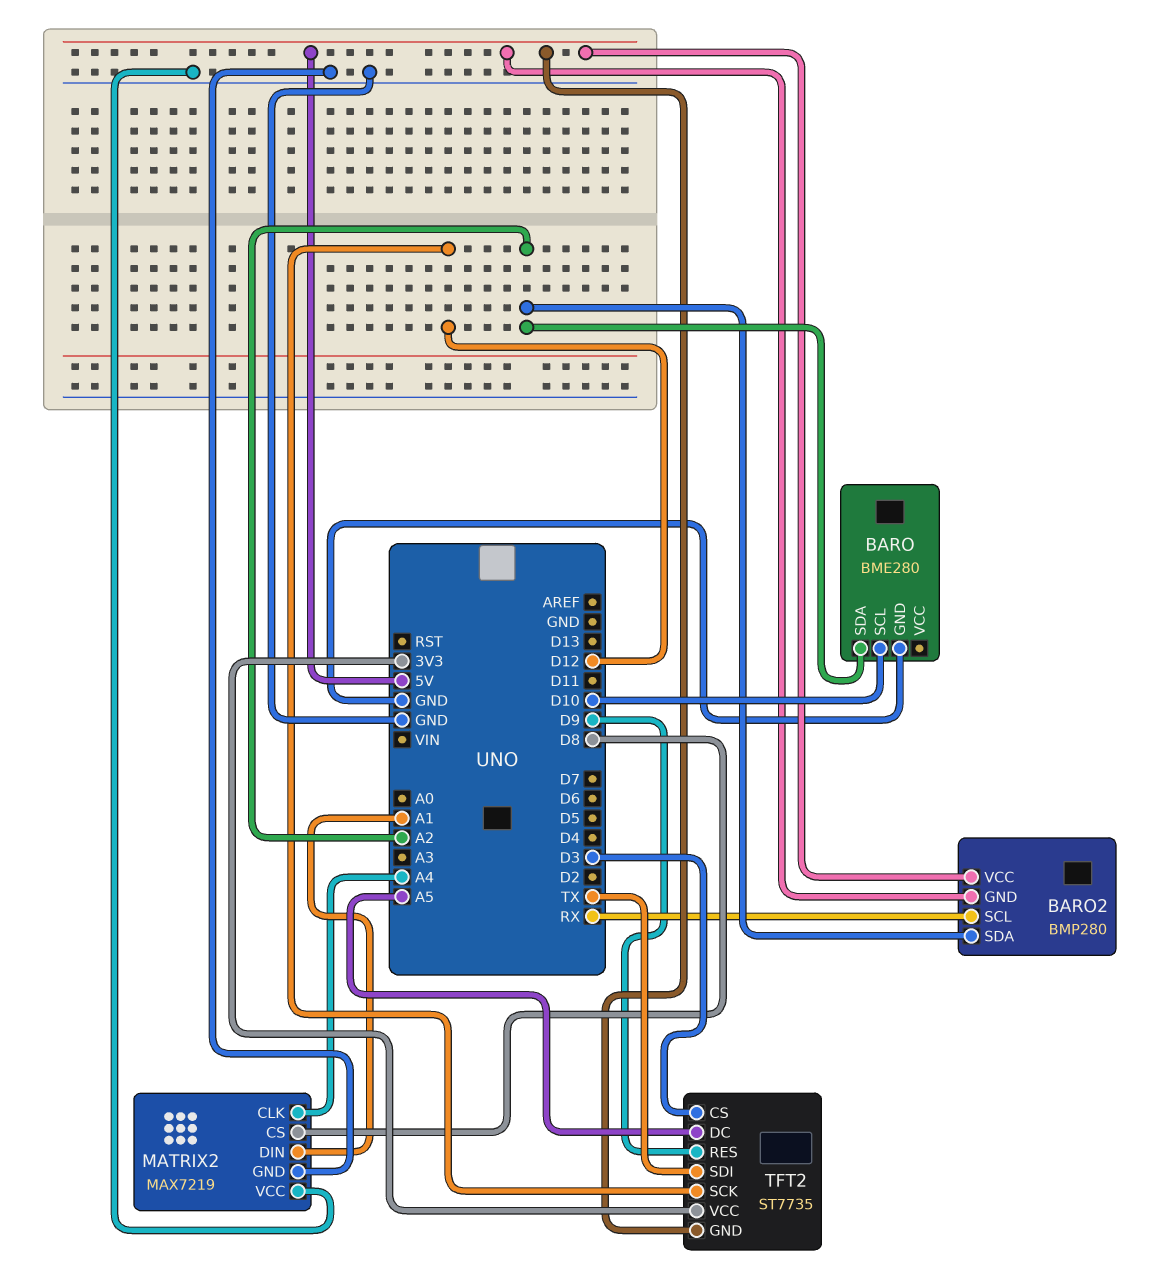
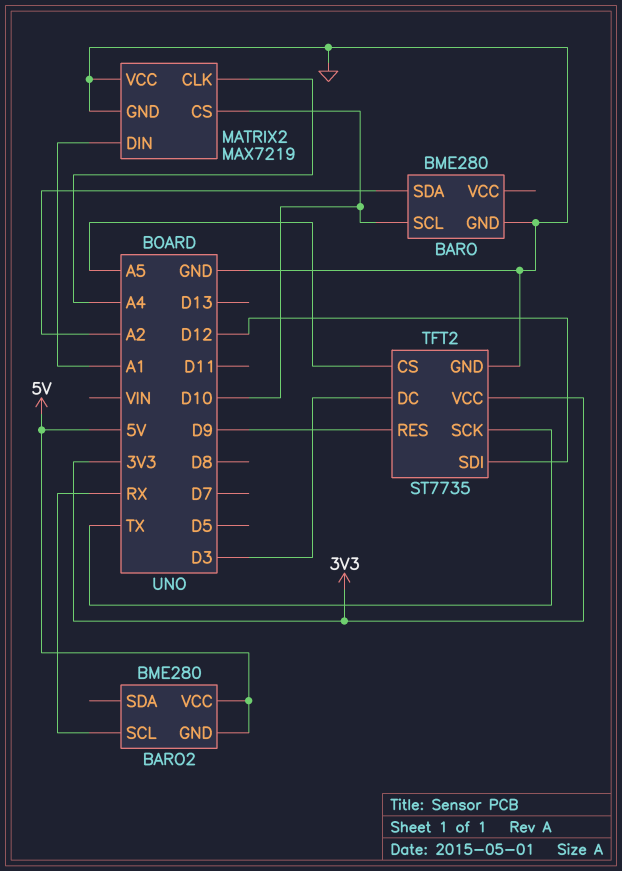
BARO2: BMP280 -> BME280
BARO2 pin SDA: A2 -> none
MATRIX2 pin CS: D8 -> D10
TFT2 pin CS: D3 -> A5
TFT2 pin DC: A5 -> D3
TFT2 pin GND: 5V -> GND
TFT2 pin SCK: D12 -> TX
TFT2 pin SDI: TX -> D12

